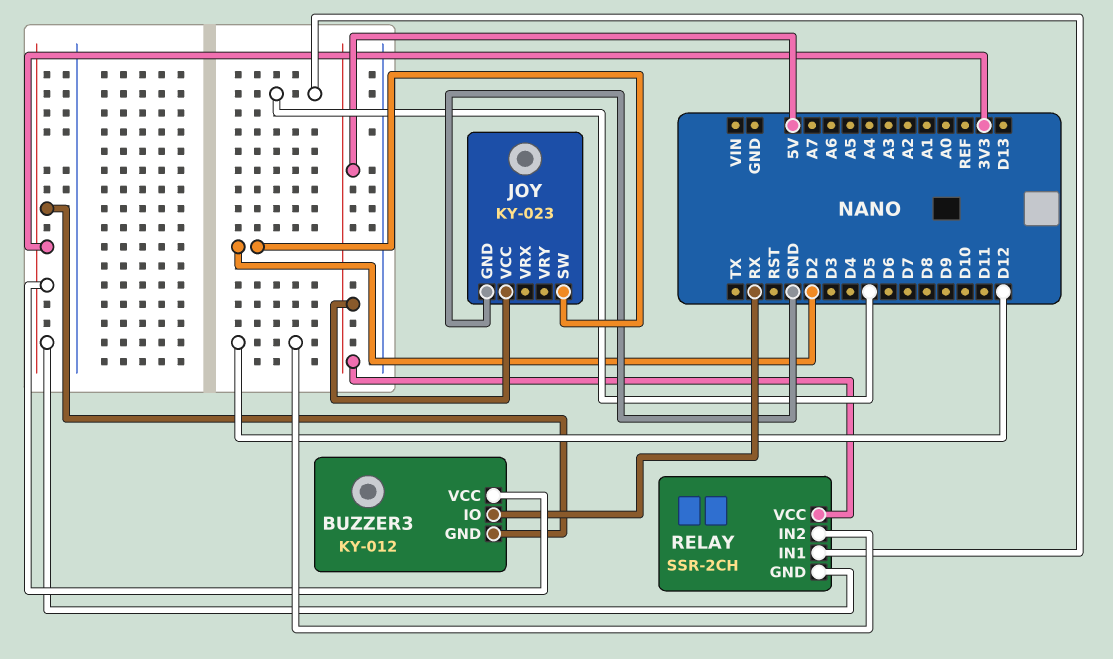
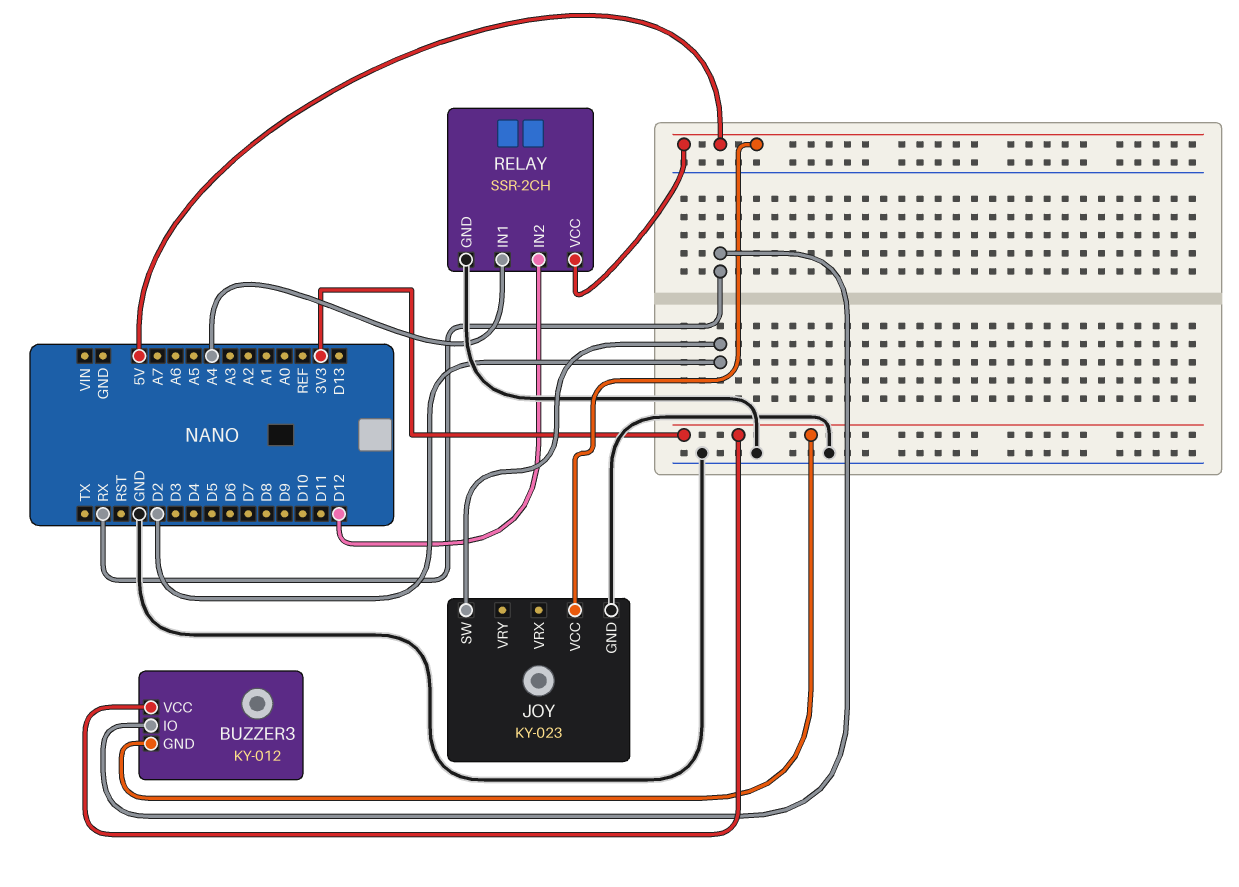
RELAY pin GND: 3V3 -> GND
RELAY pin IN1: D5 -> A4

